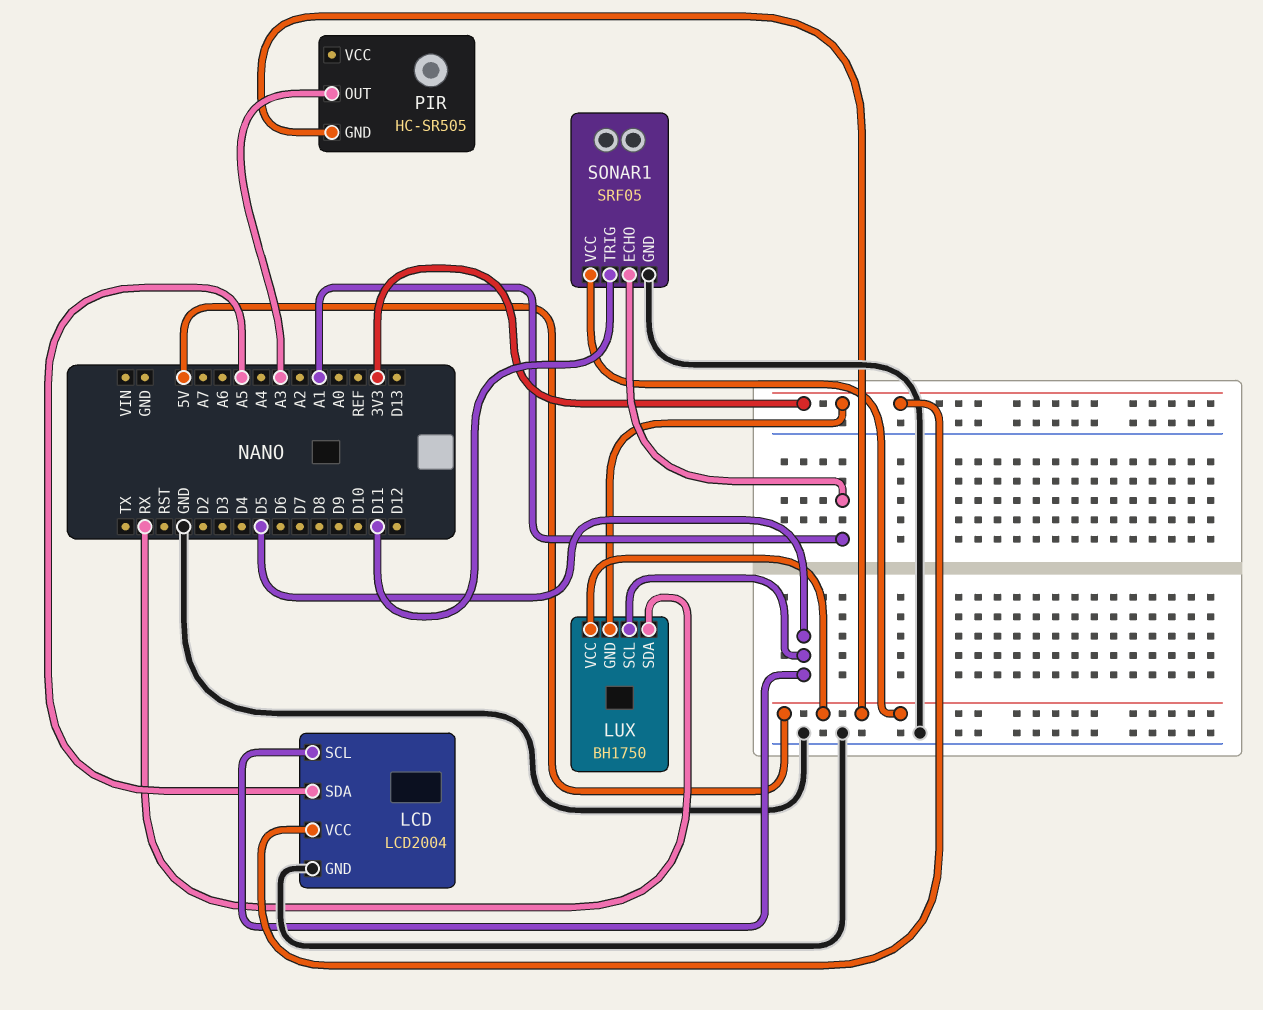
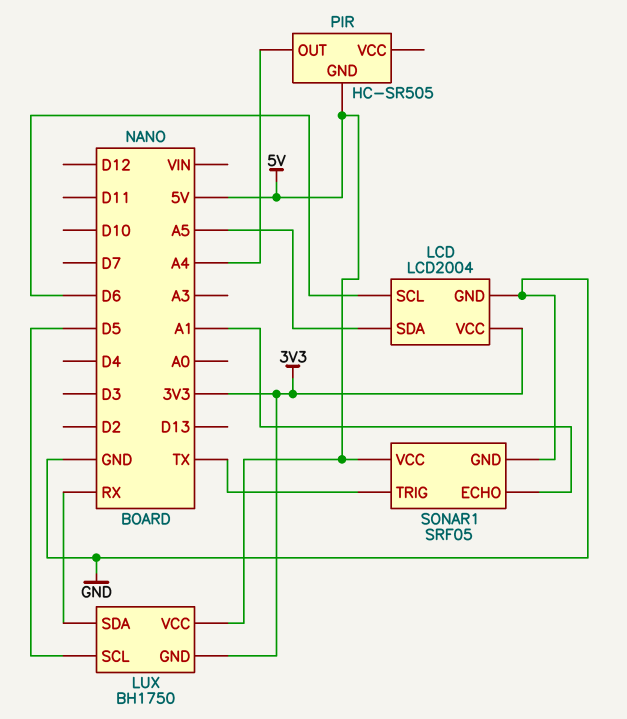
LCD pin SCL: D5 -> D6
PIR pin OUT: A3 -> A4
SONAR1 pin TRIG: D11 -> TX

